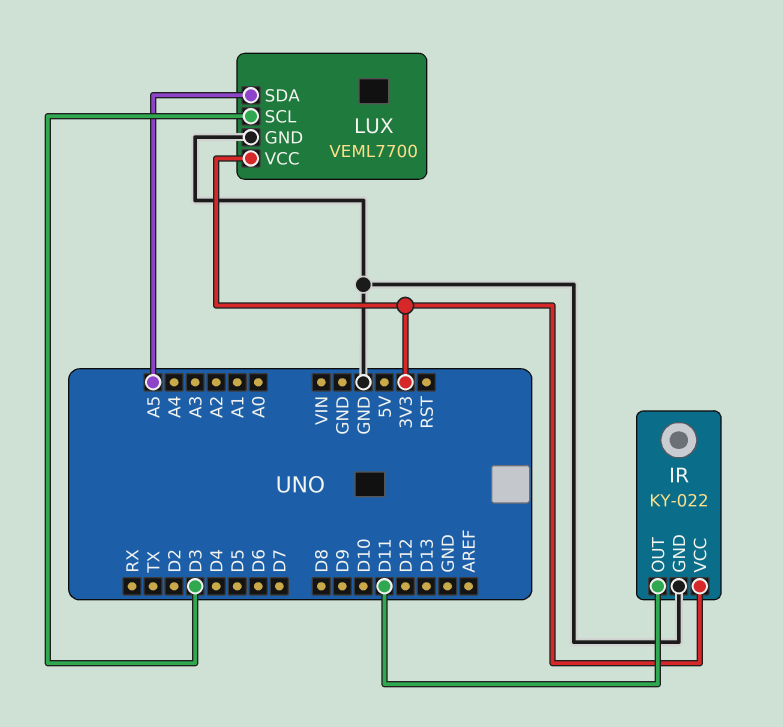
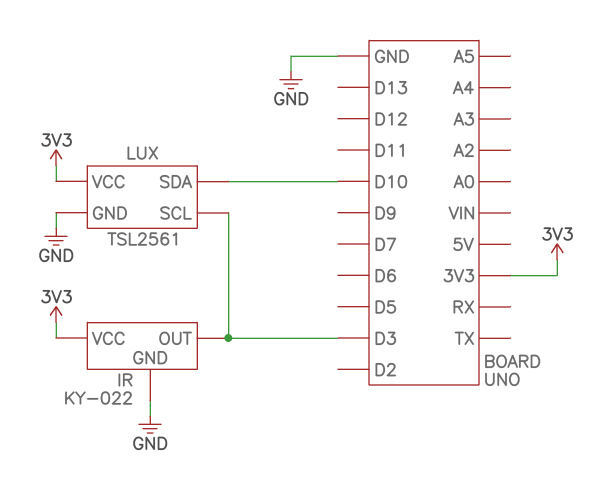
IR pin OUT: D11 -> D3
LUX: VEML7700 -> TSL2561
LUX pin SDA: A5 -> D10

